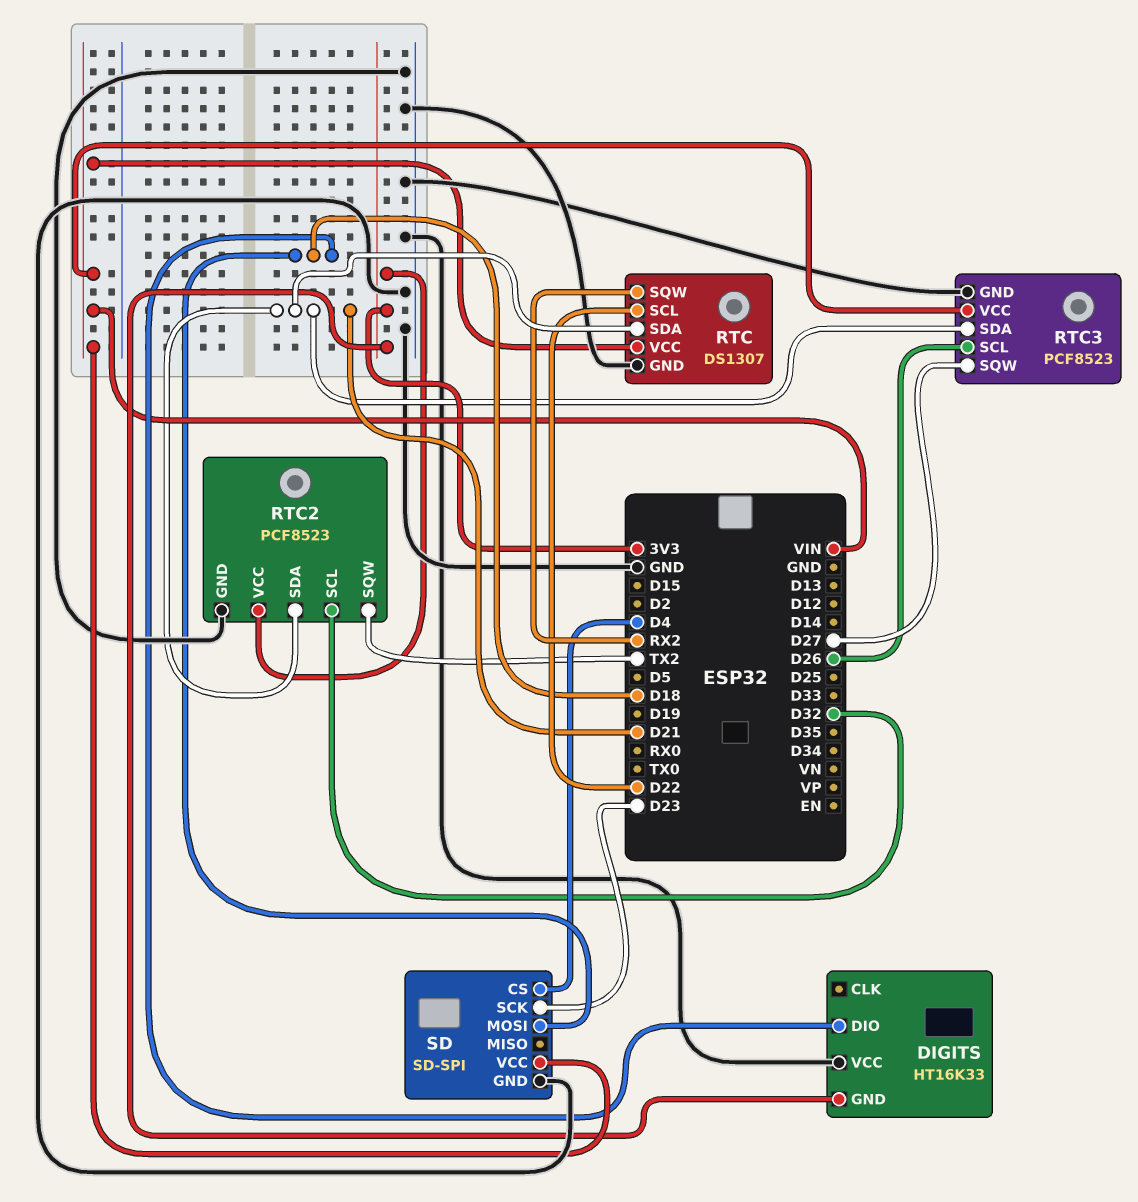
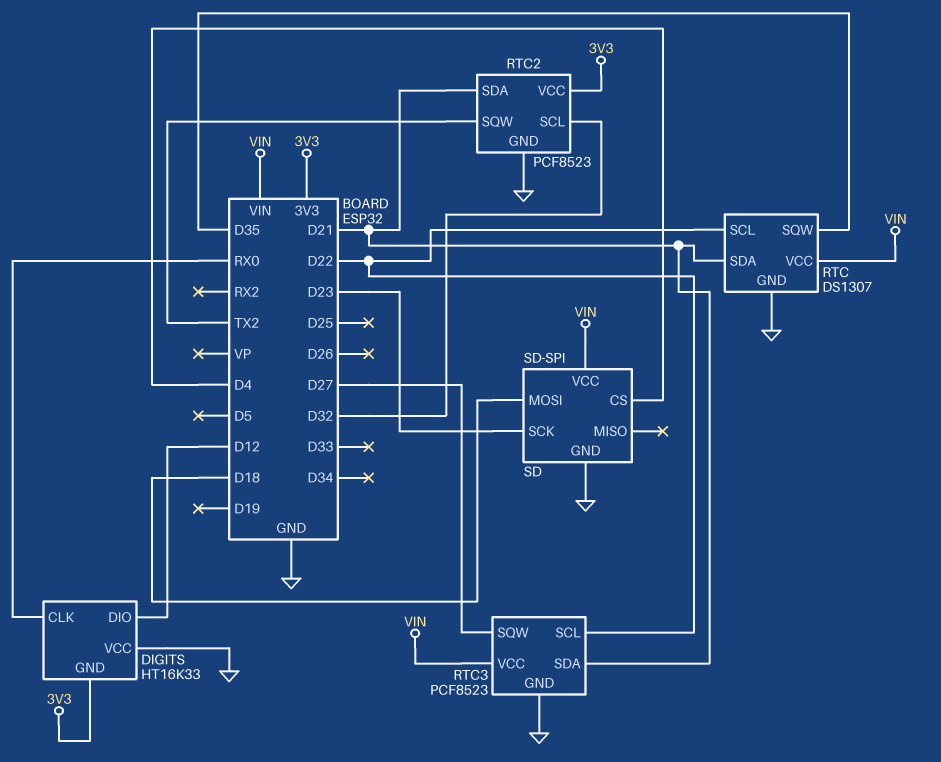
DIGITS pin CLK: none -> RX0
DIGITS pin DIO: D18 -> D12
RTC pin SQW: RX2 -> D35
RTC3 pin SCL: D26 -> D22

